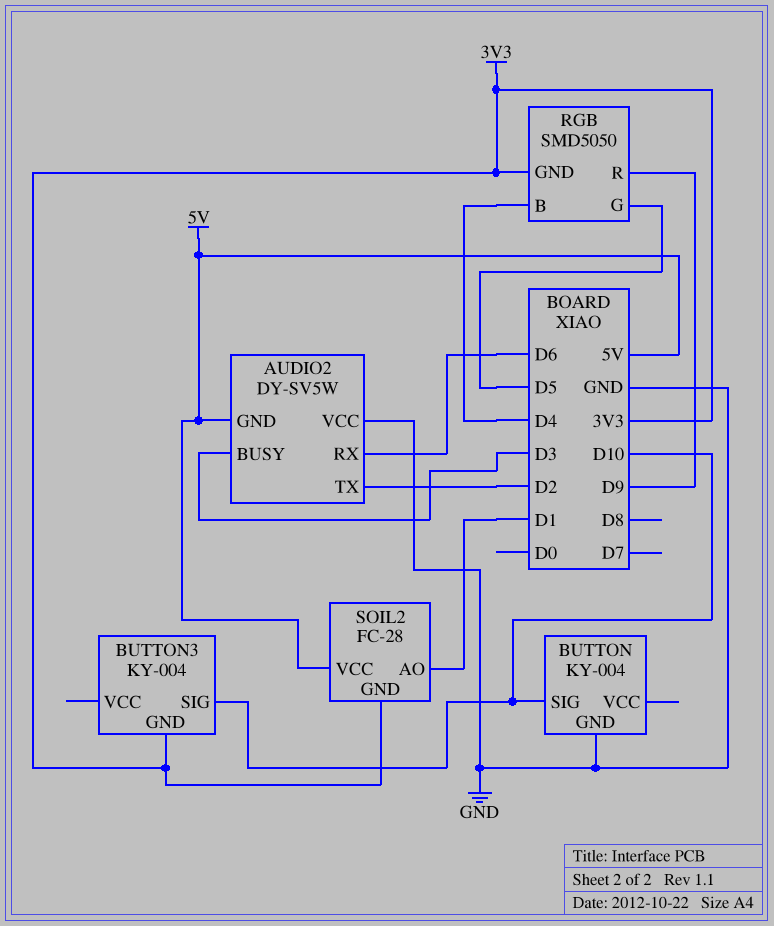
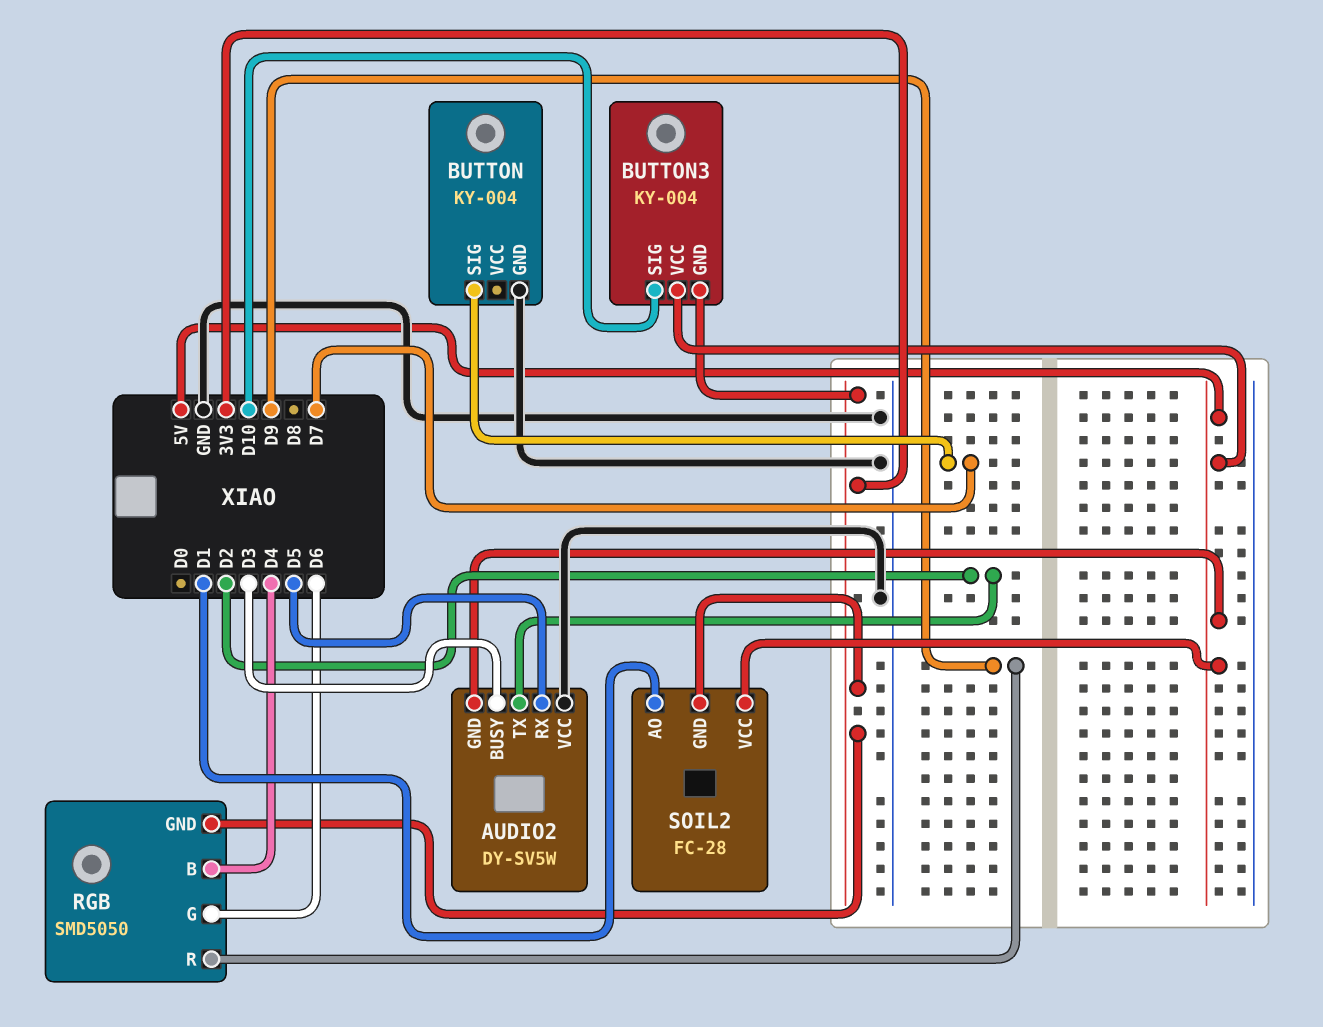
AUDIO2 pin RX: D6 -> D5
BUTTON pin SIG: D10 -> D7
BUTTON3 pin VCC: none -> 5V
RGB pin G: D5 -> D6

